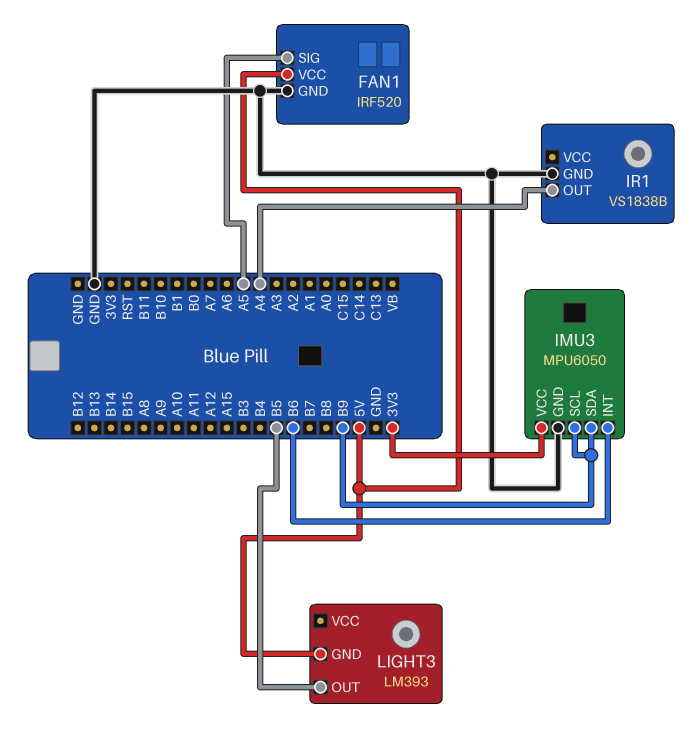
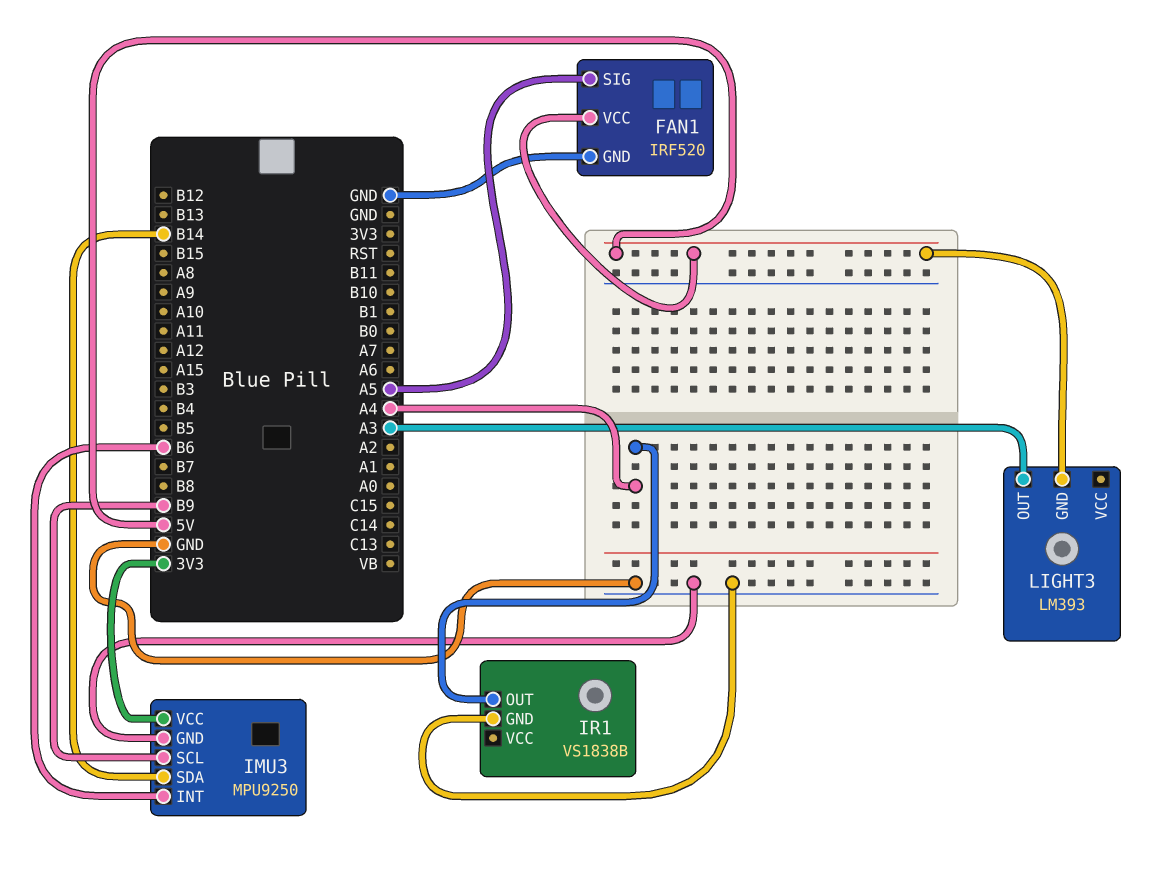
IMU3: MPU6050 -> MPU9250
IMU3 pin SDA: B9 -> B14
LIGHT3 pin OUT: B5 -> A3

